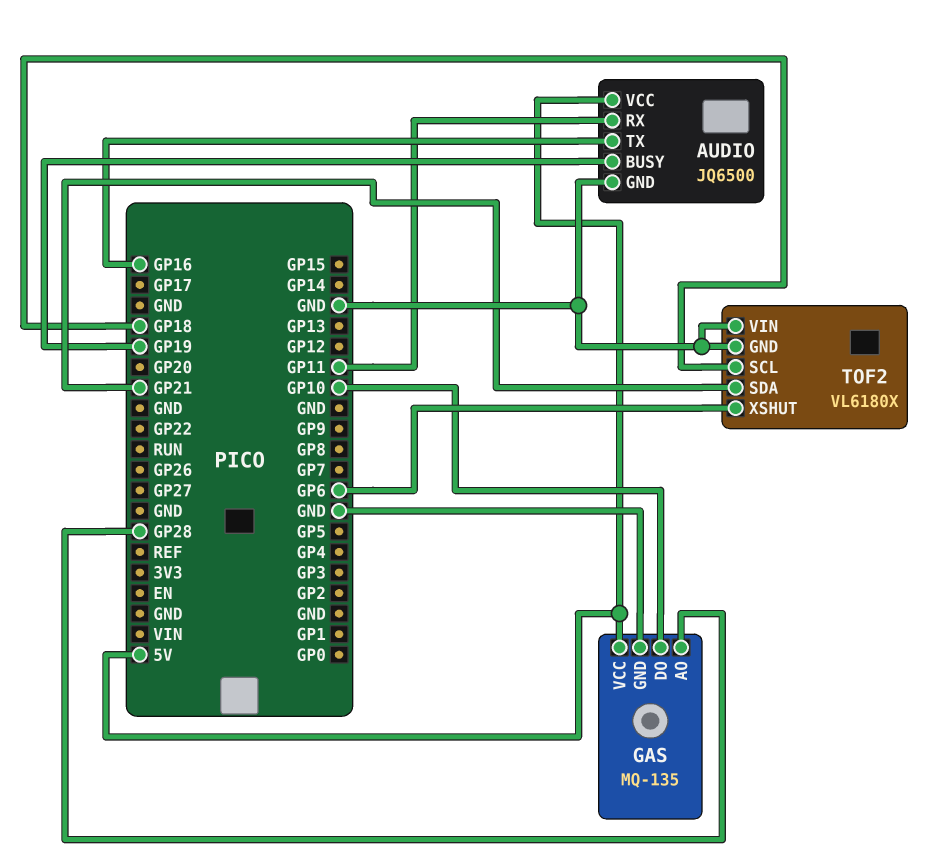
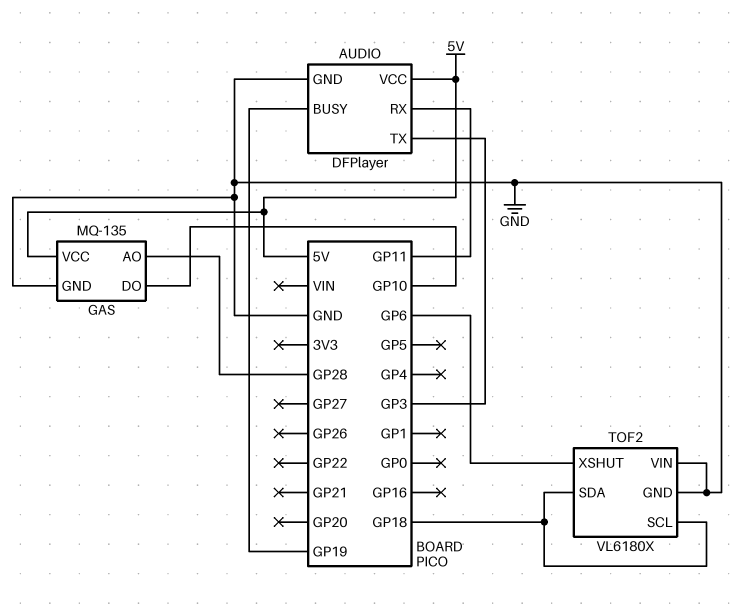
AUDIO: JQ6500 -> DFPlayer
AUDIO pin TX: GP16 -> GP3
TOF2 pin SDA: GP21 -> GP18

